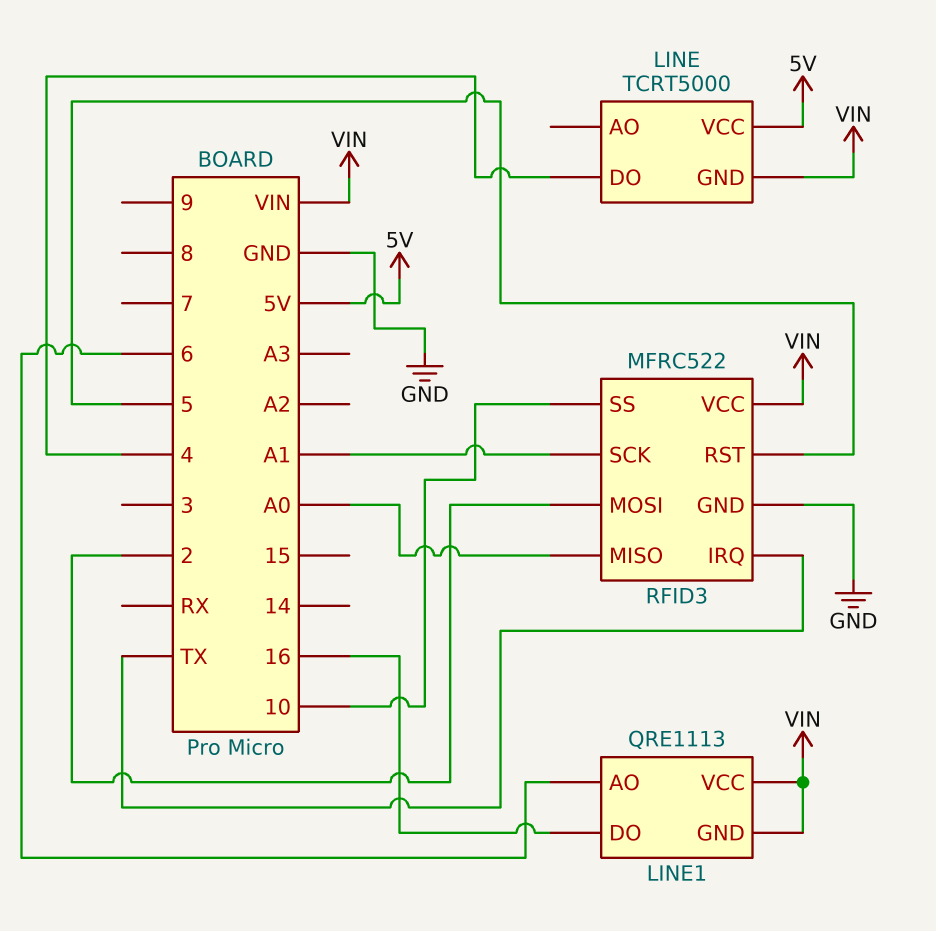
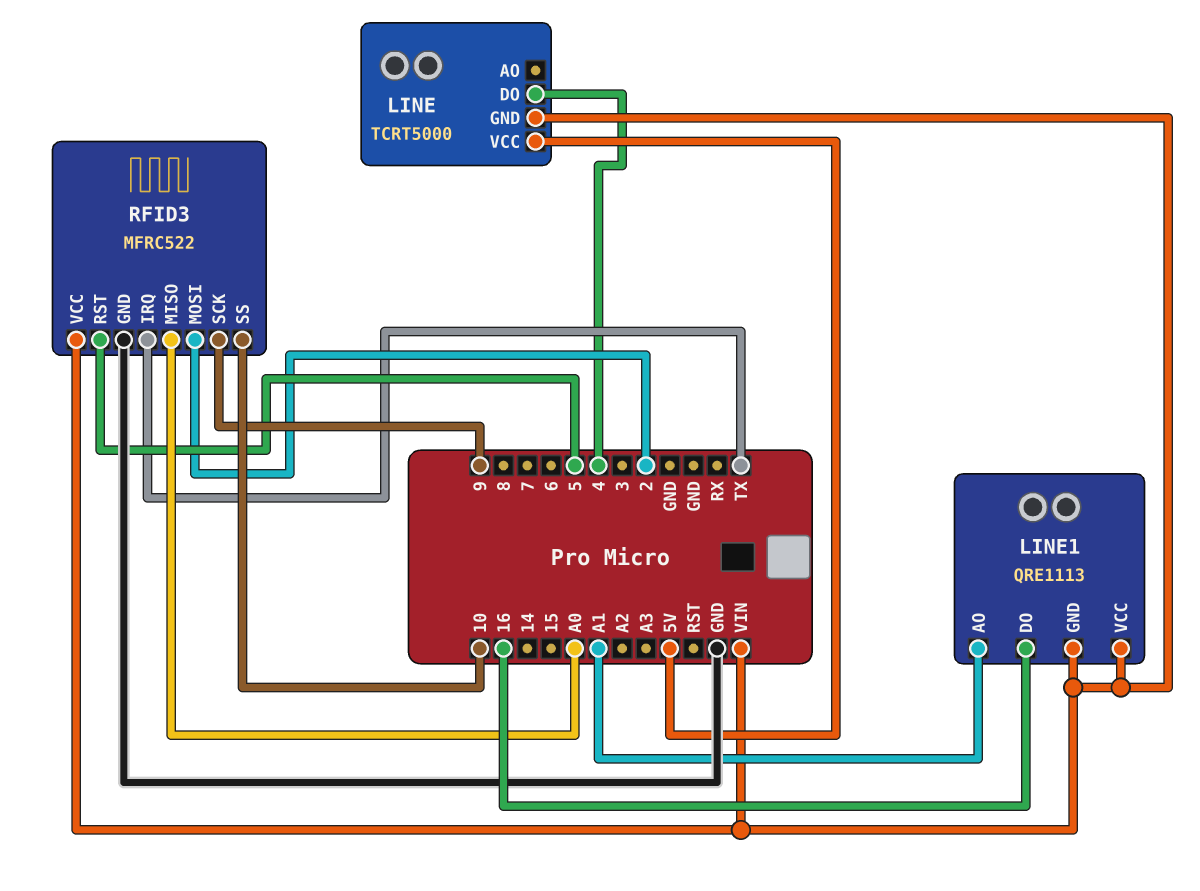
LINE1 pin AO: 6 -> A1
RFID3 pin SCK: A1 -> 9

